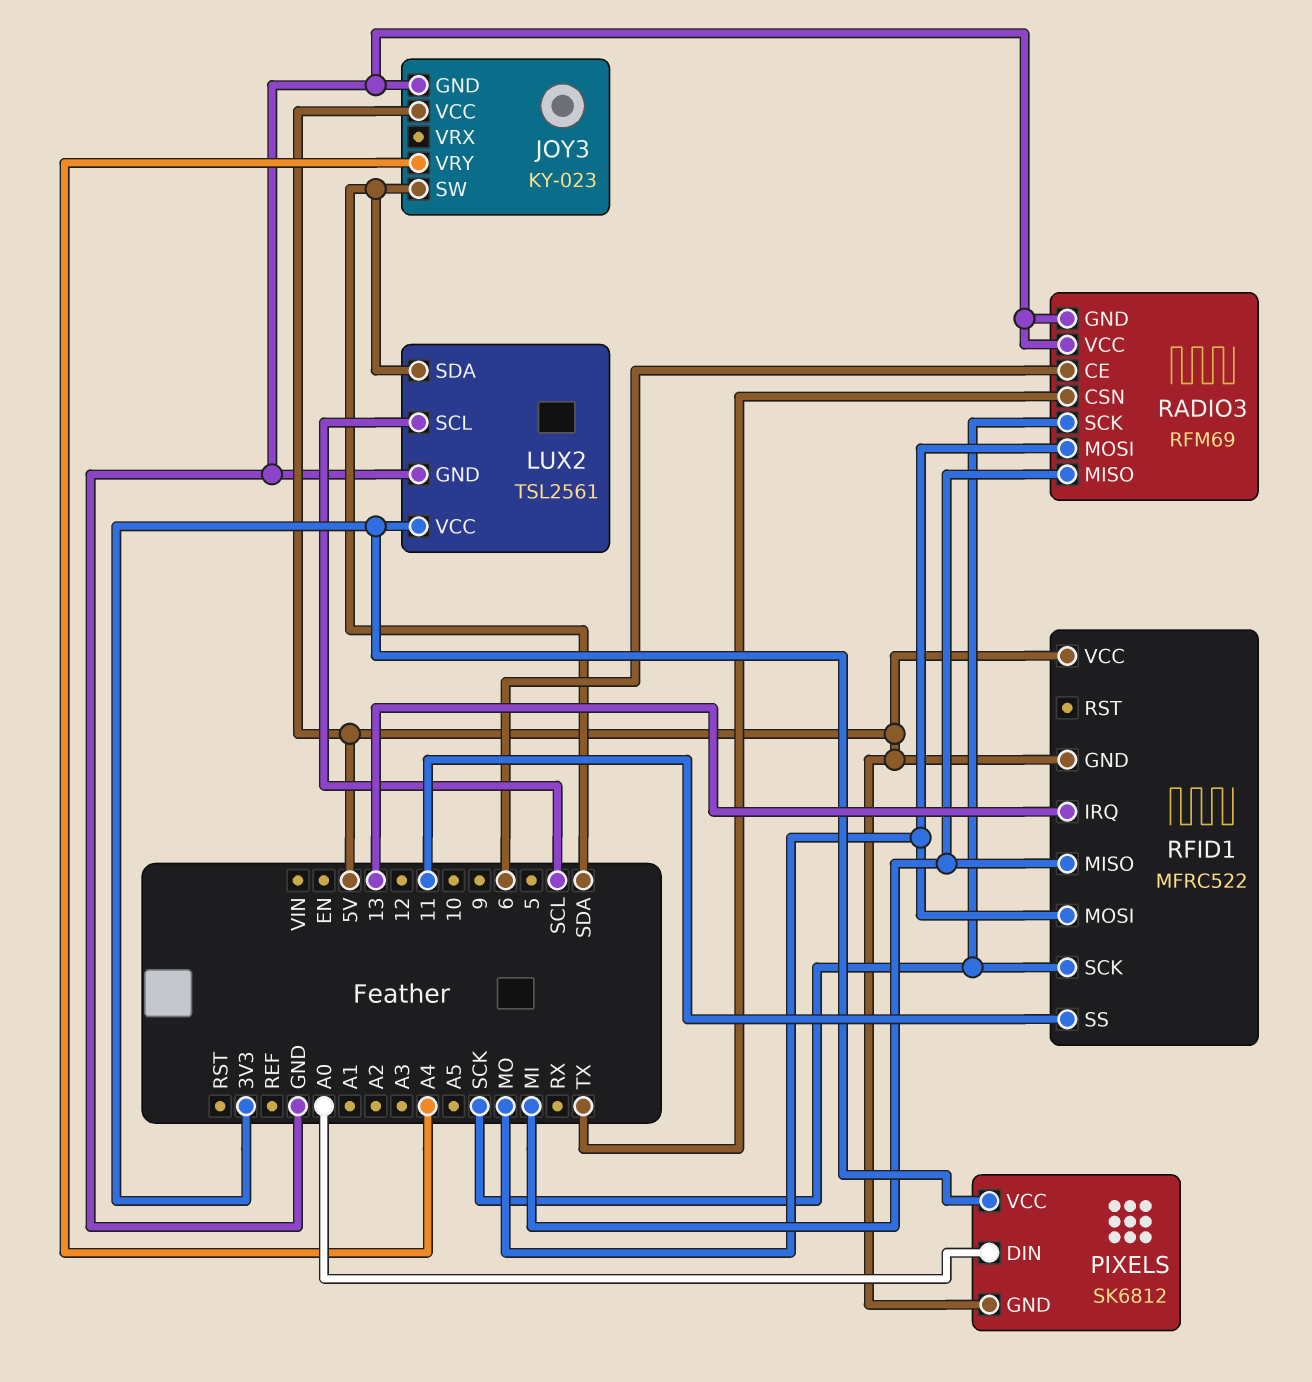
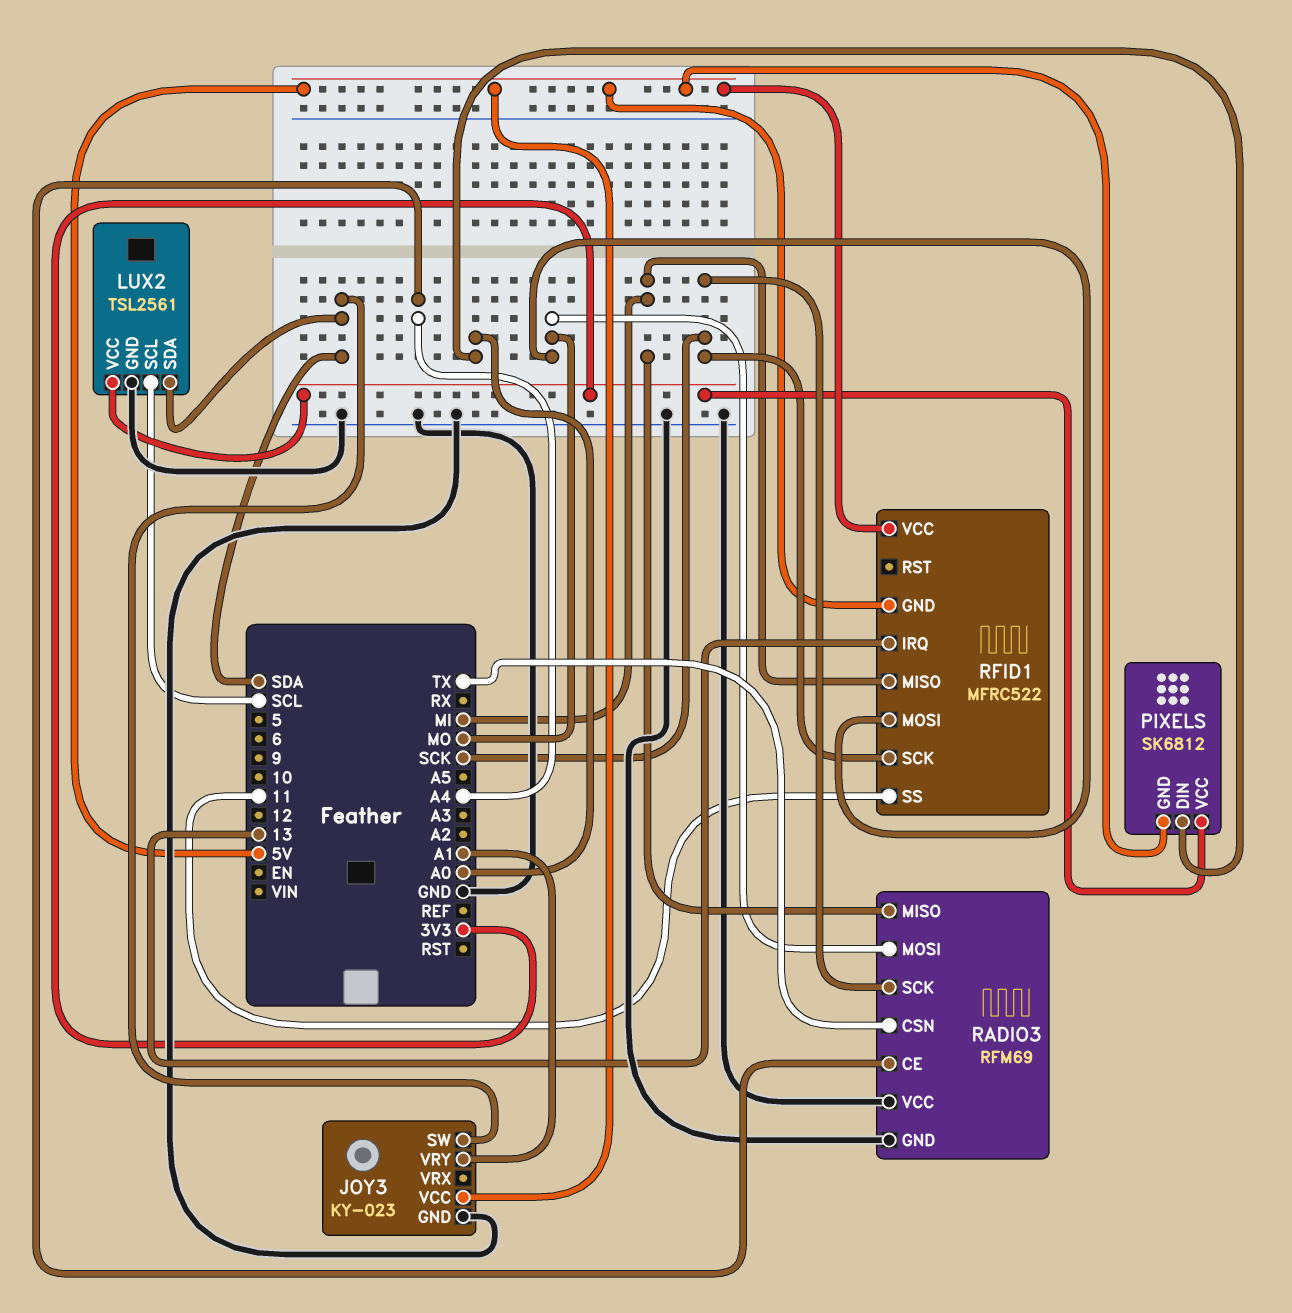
JOY3 pin VRY: A4 -> A1
RADIO3 pin CE: 6 -> A4

